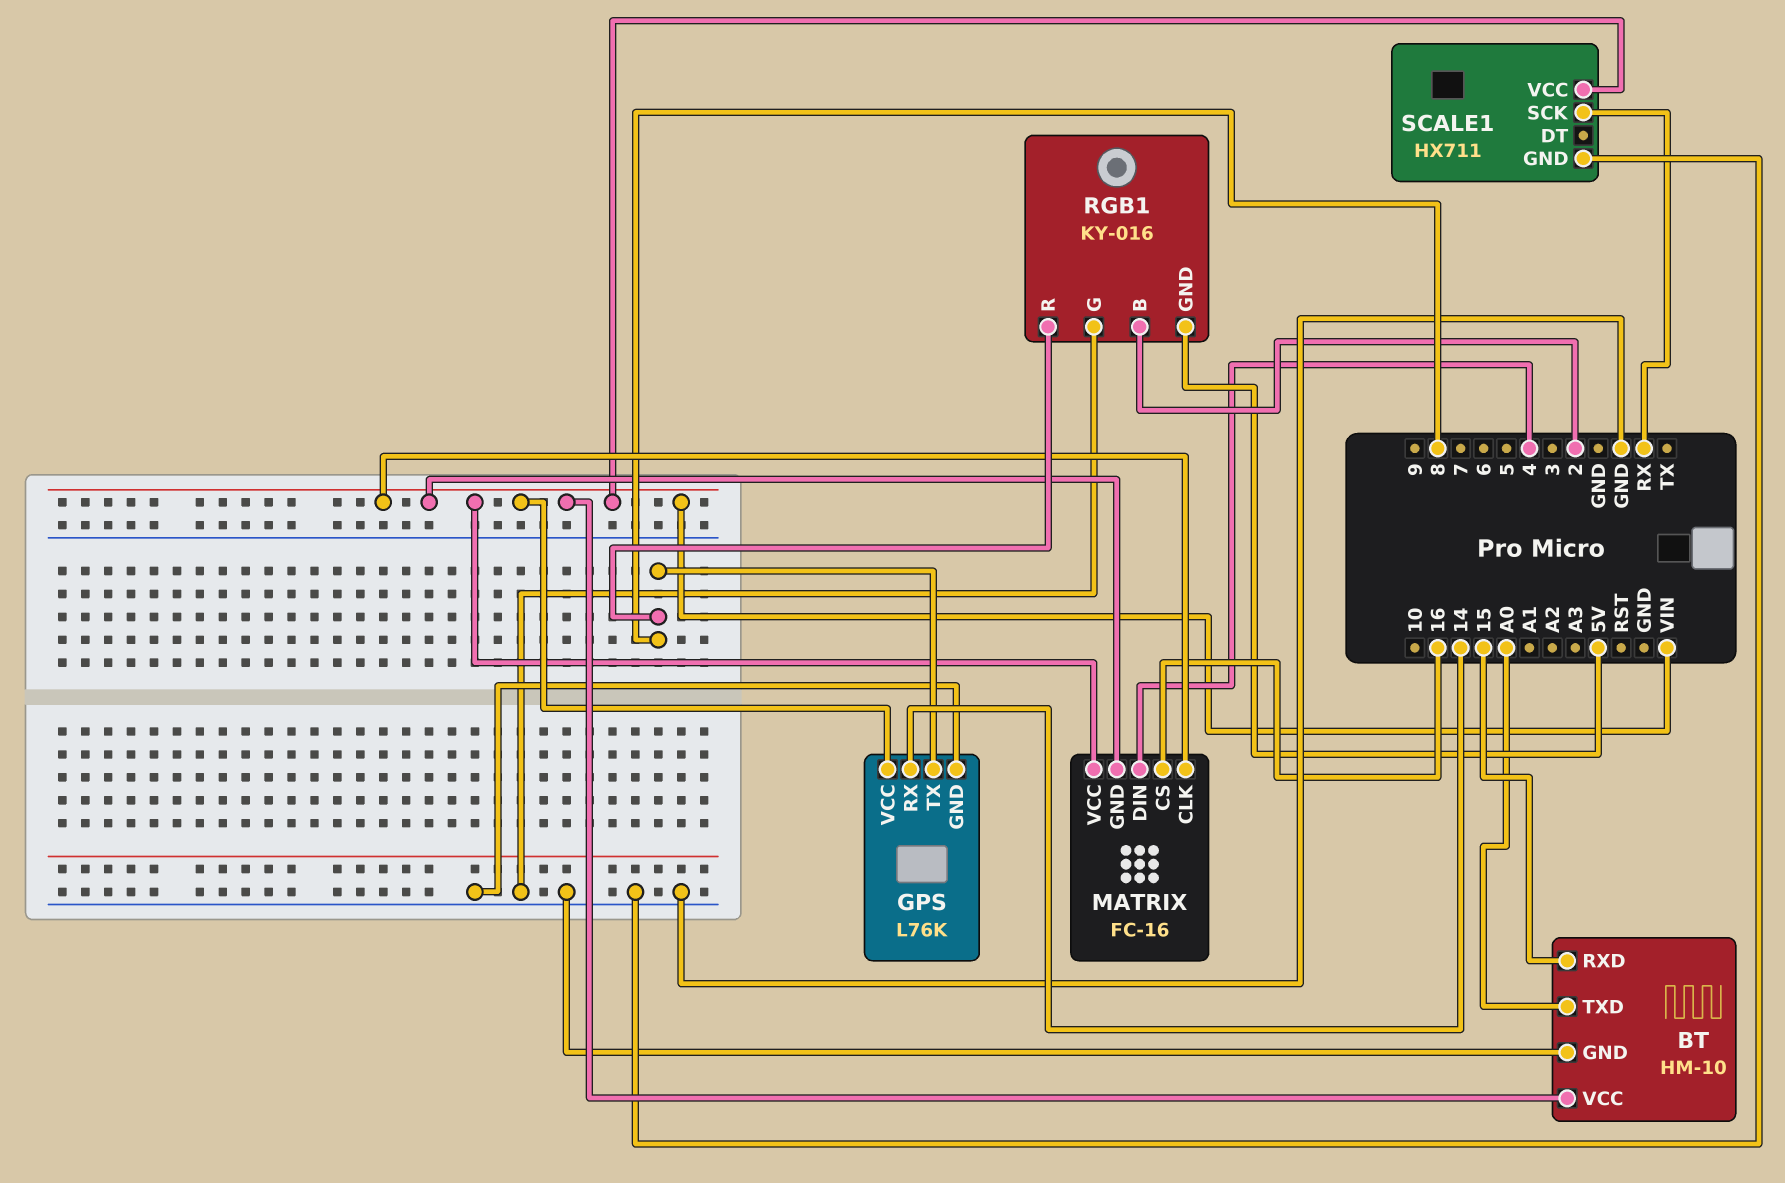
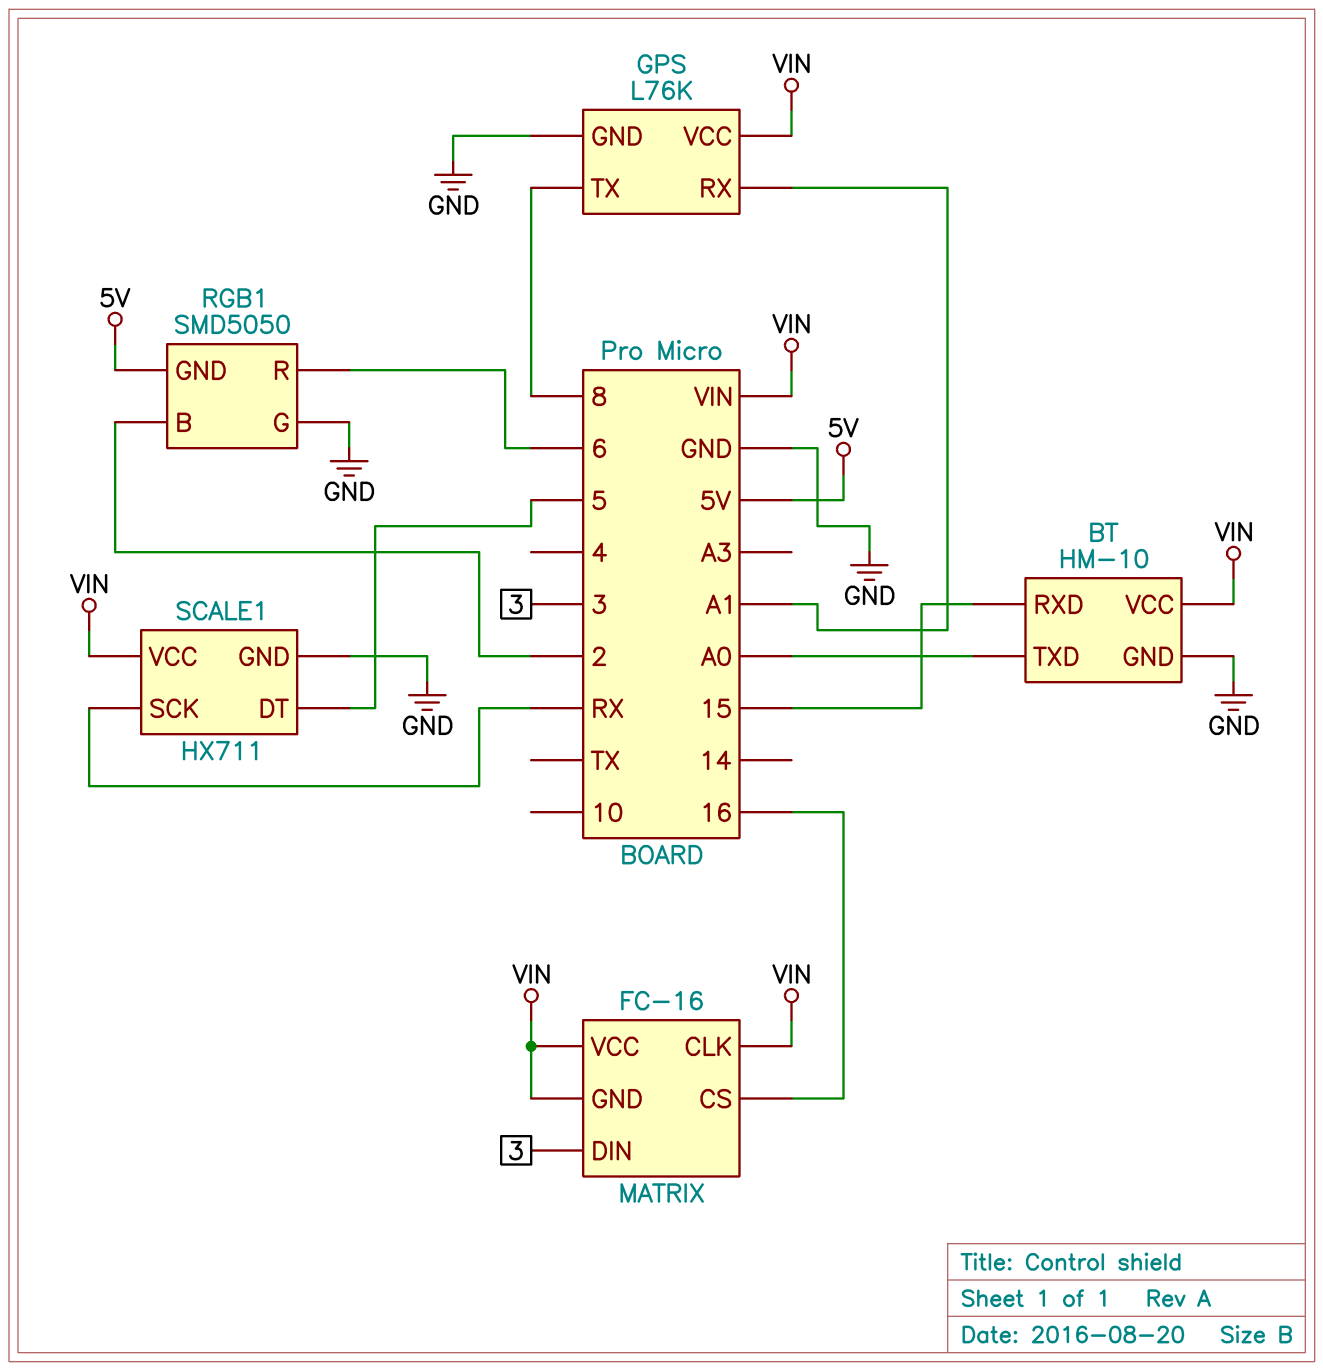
GPS pin RX: 14 -> A1
MATRIX pin DIN: 4 -> 3
RGB1: KY-016 -> SMD5050
RGB1 pin R: 8 -> 6
SCALE1 pin DT: none -> 5

